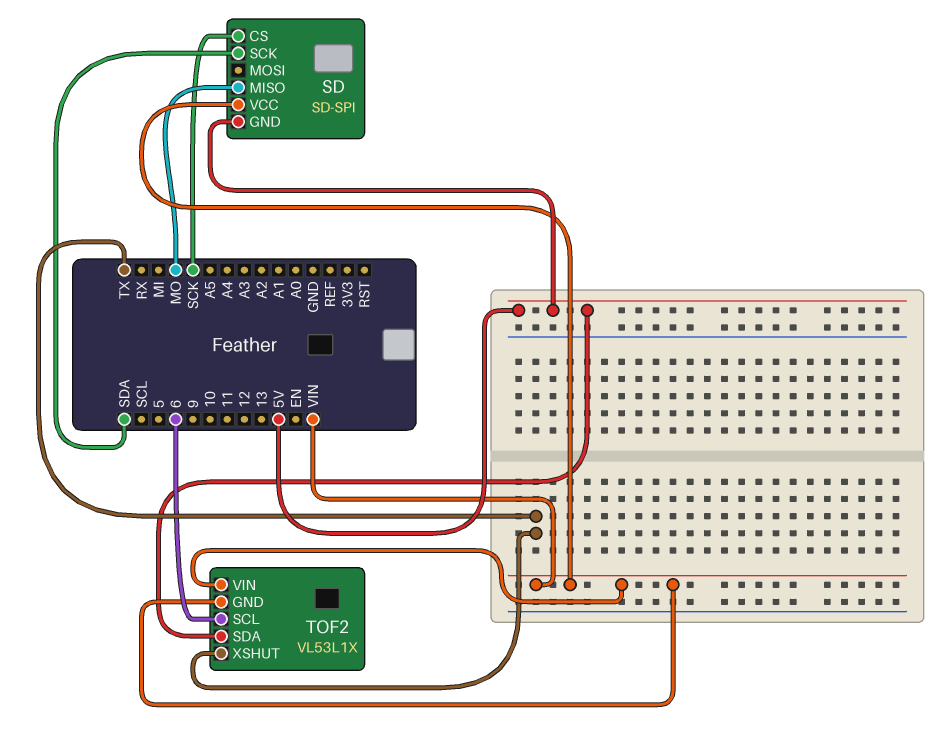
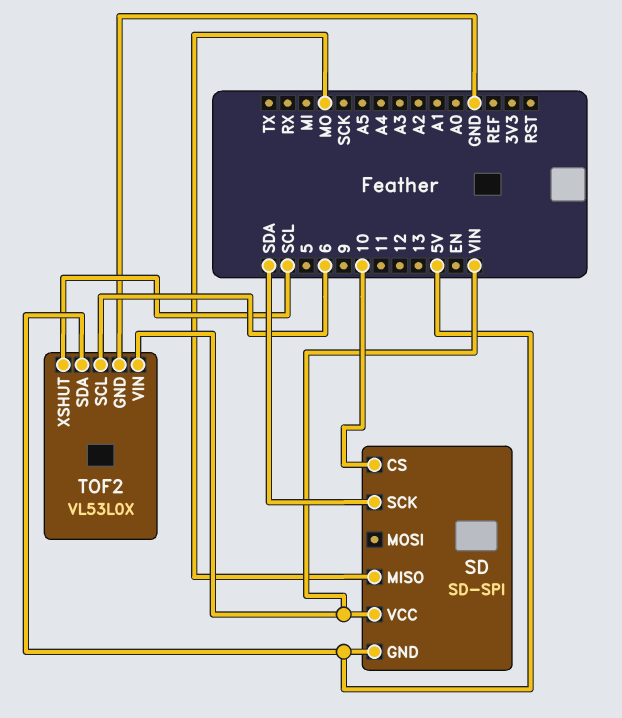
SD pin CS: SCK -> 10
TOF2: VL53L1X -> VL53L0X
TOF2 pin GND: VIN -> GND
TOF2 pin XSHUT: TX -> SCL

